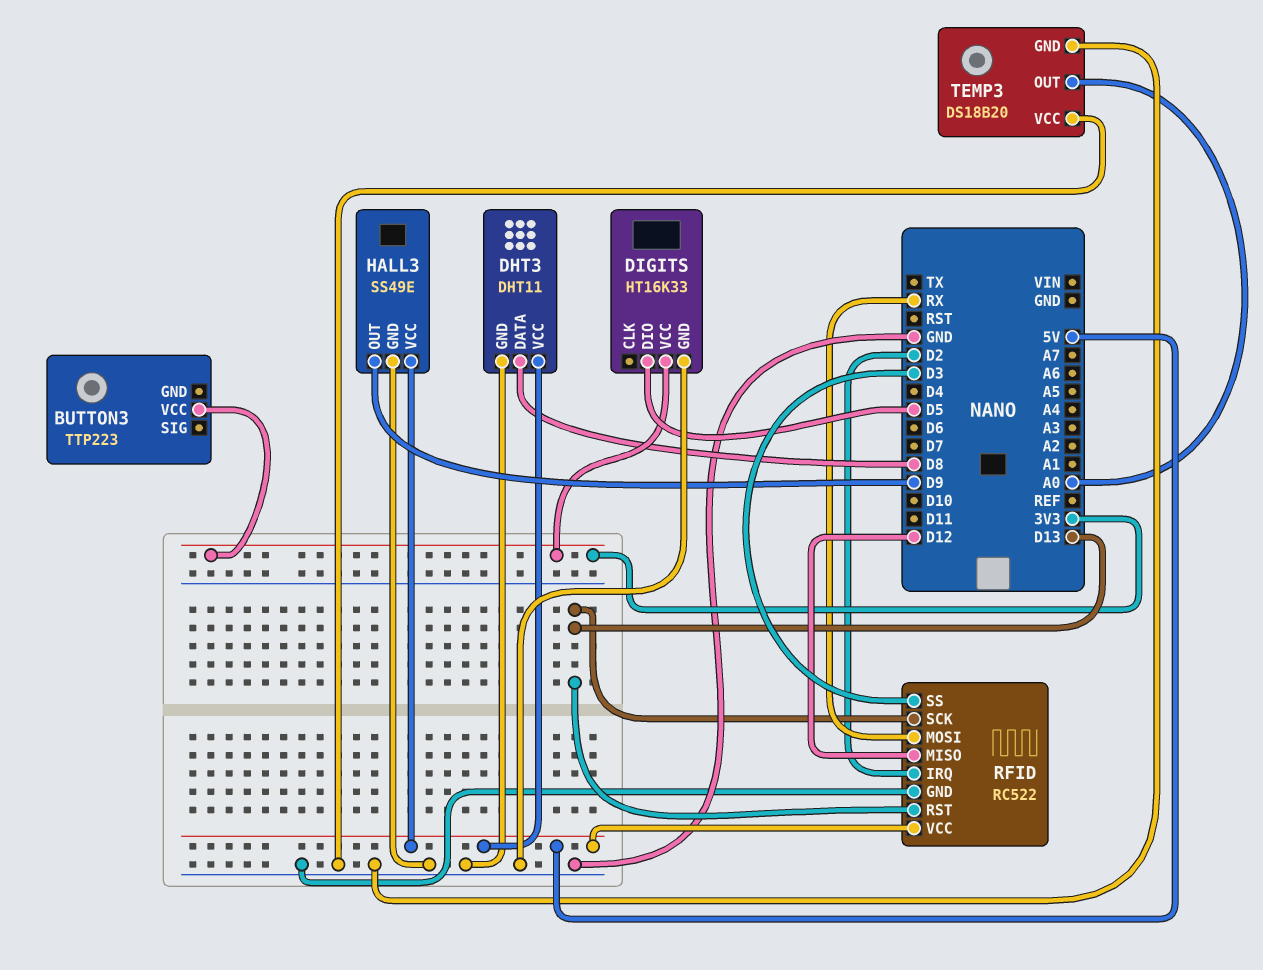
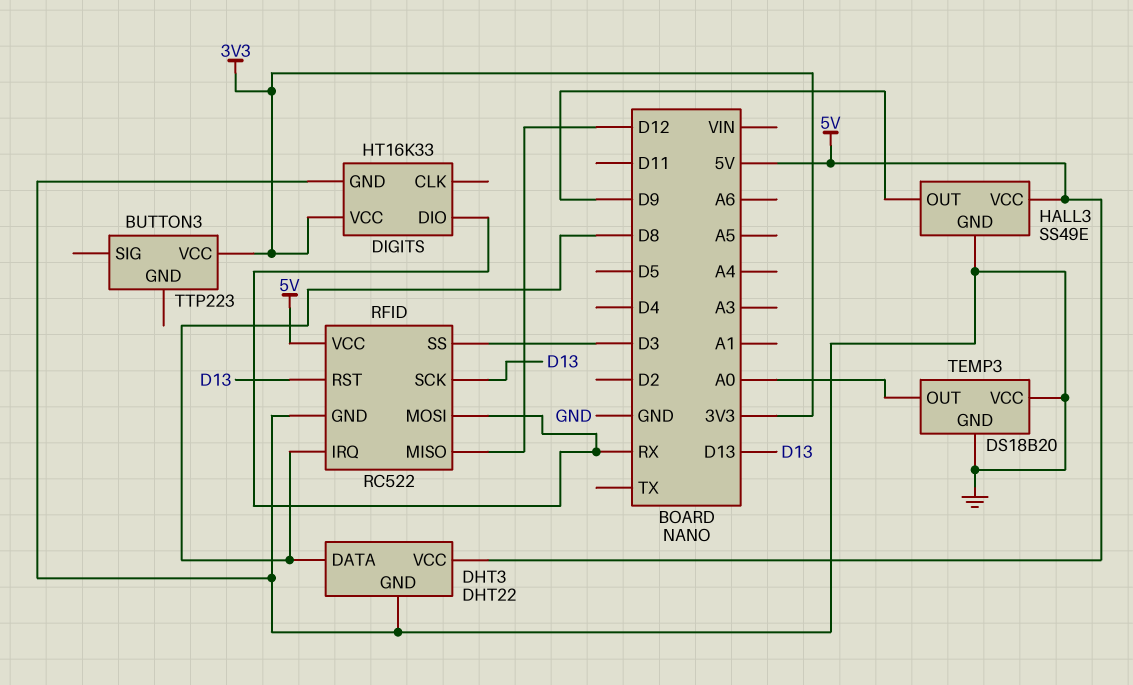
DHT3: DHT11 -> DHT22
DIGITS pin DIO: D5 -> RX
RFID pin IRQ: D2 -> D8

